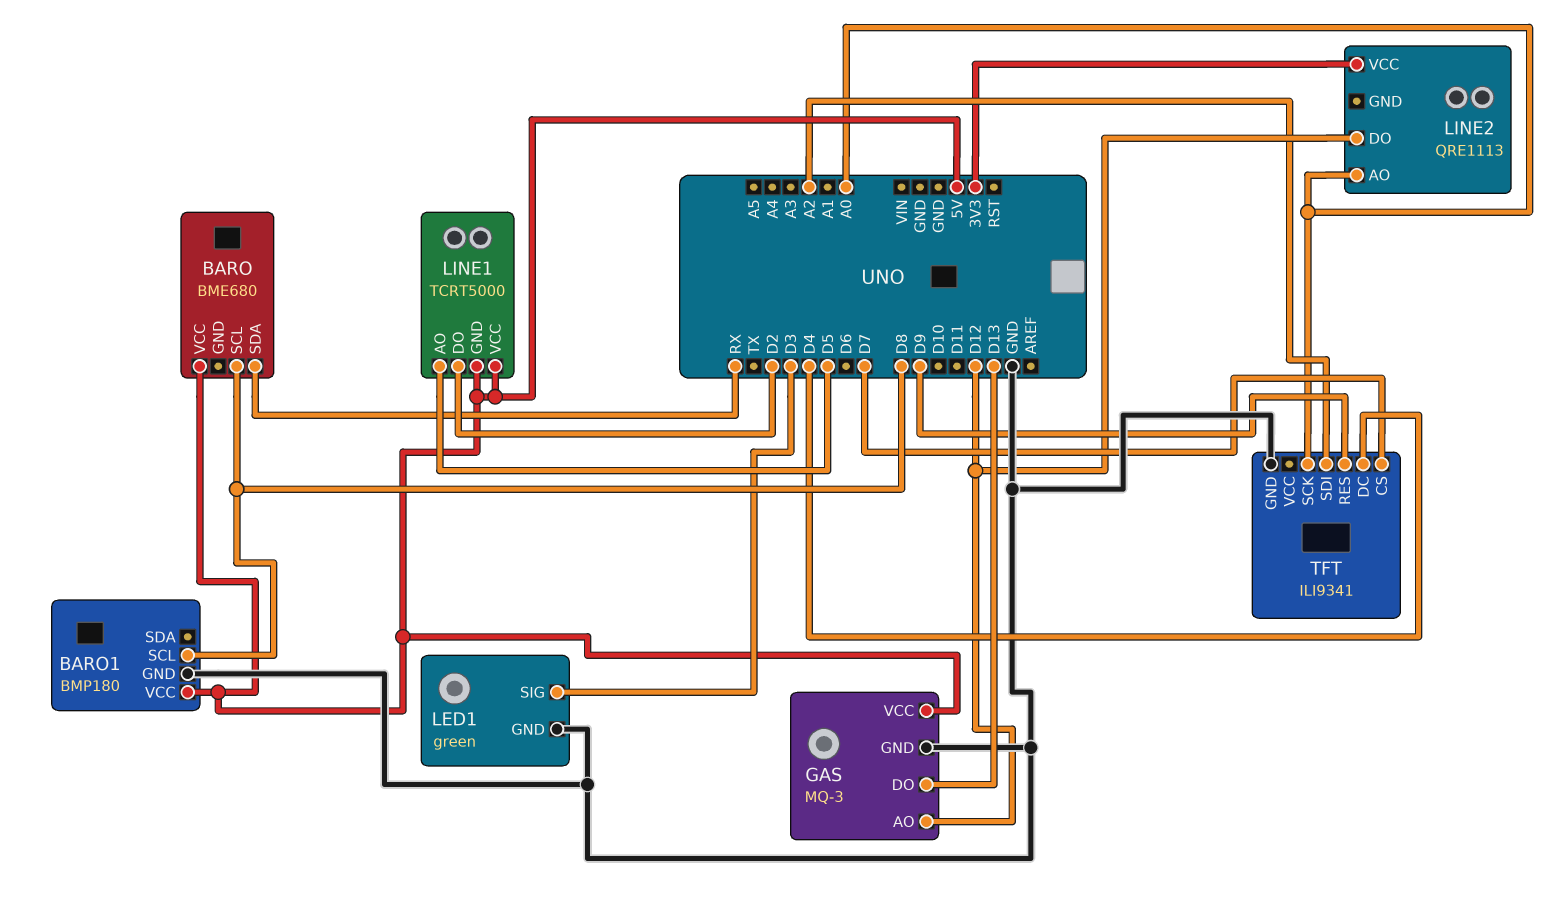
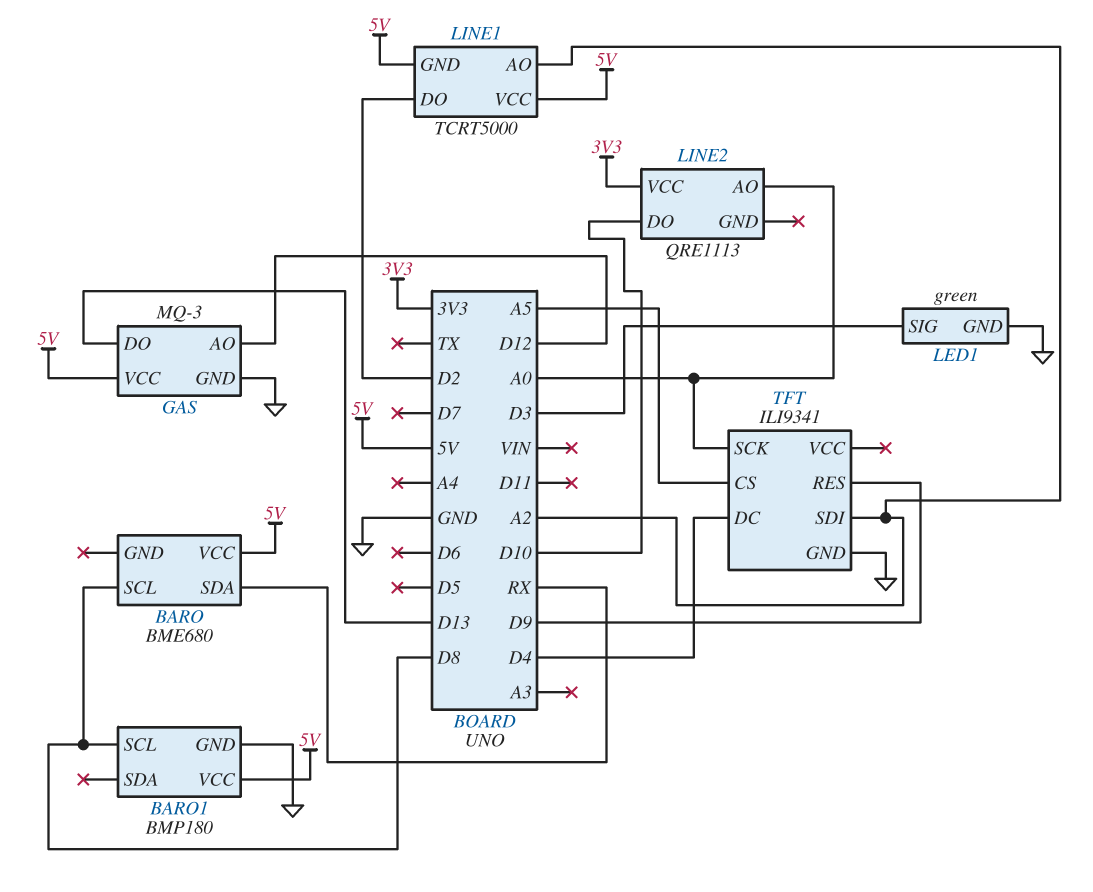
LINE1 pin AO: D5 -> A2
LINE2 pin DO: D12 -> D10
TFT pin CS: D7 -> A5

